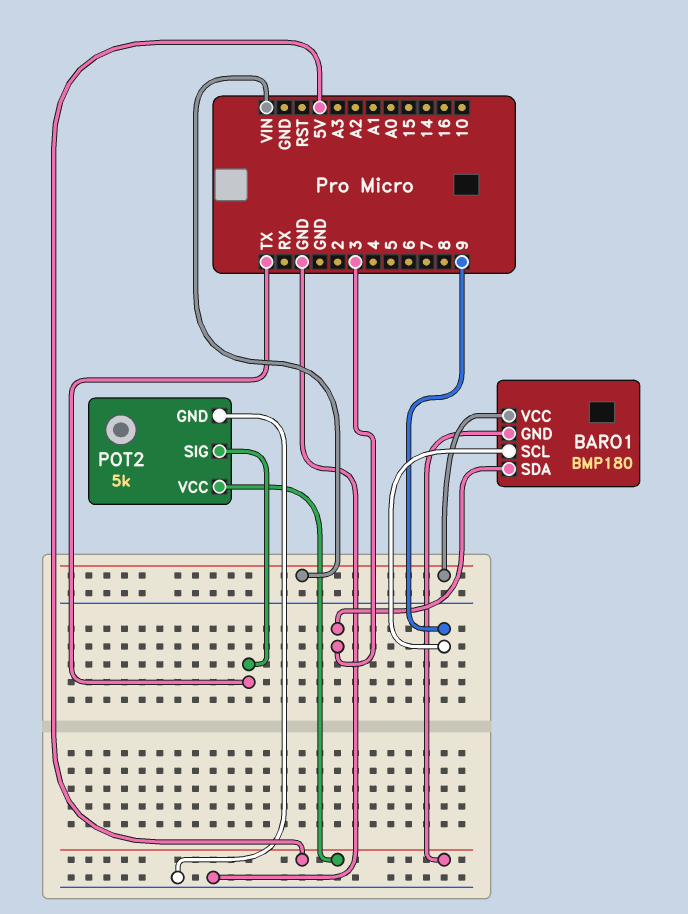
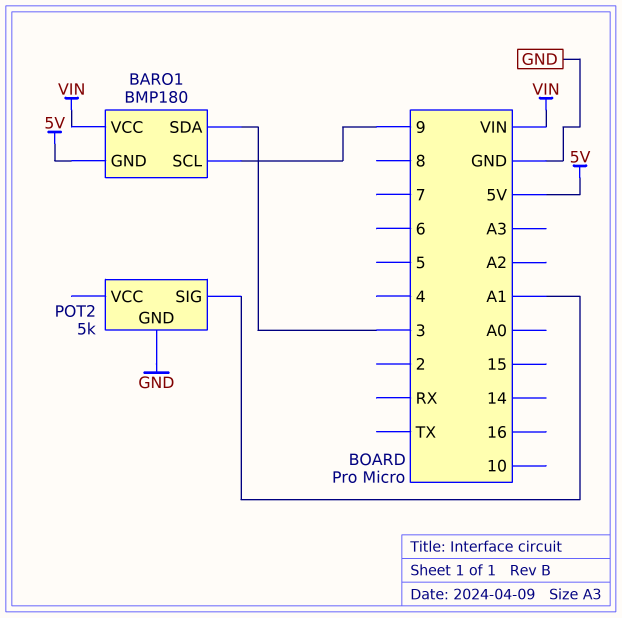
POT2 pin SIG: TX -> A1
POT2 pin VCC: 5V -> none

